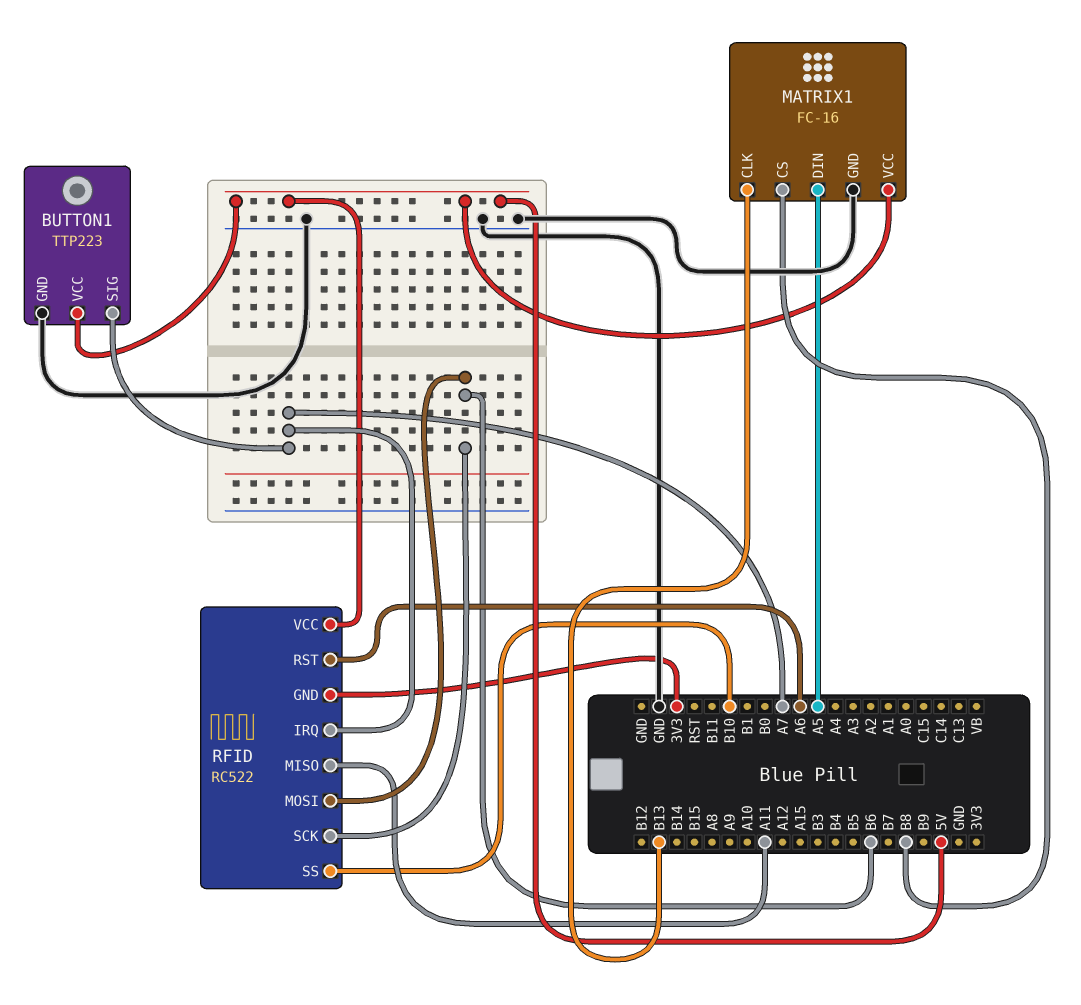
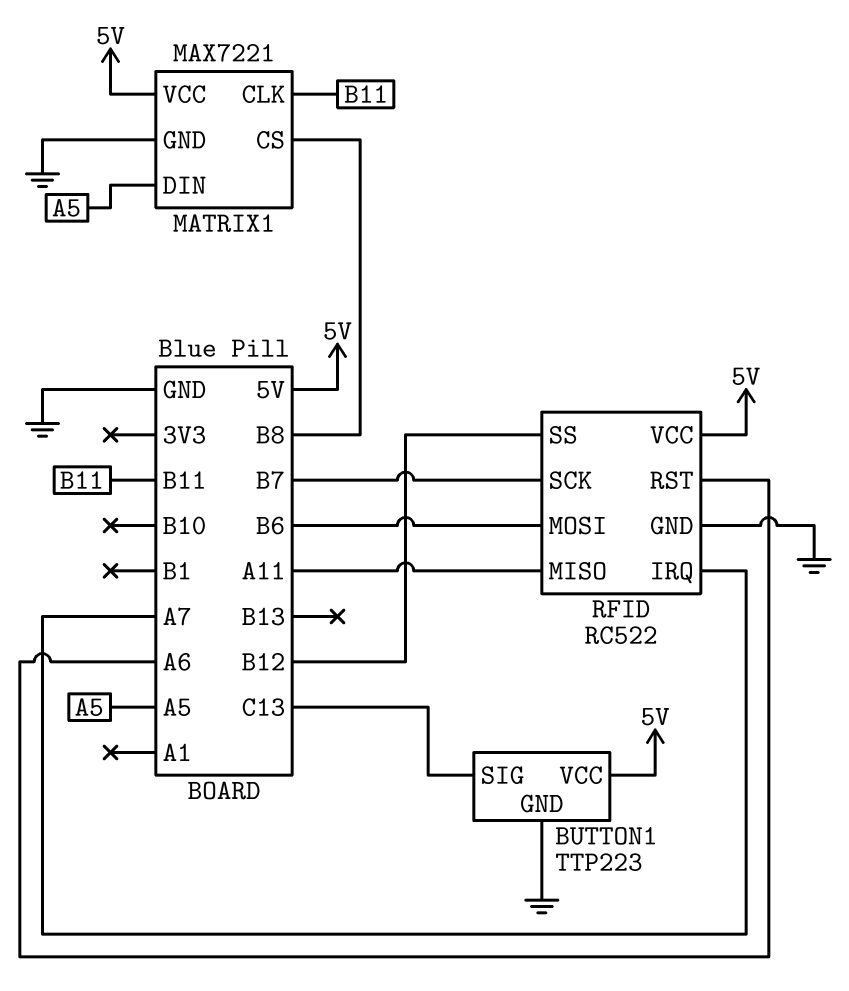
BUTTON1 pin SIG: A7 -> C13
MATRIX1: FC-16 -> MAX7221
MATRIX1 pin CLK: B13 -> B11
RFID pin GND: 3V3 -> GND
RFID pin SCK: B6 -> B7
RFID pin SS: B10 -> B12

